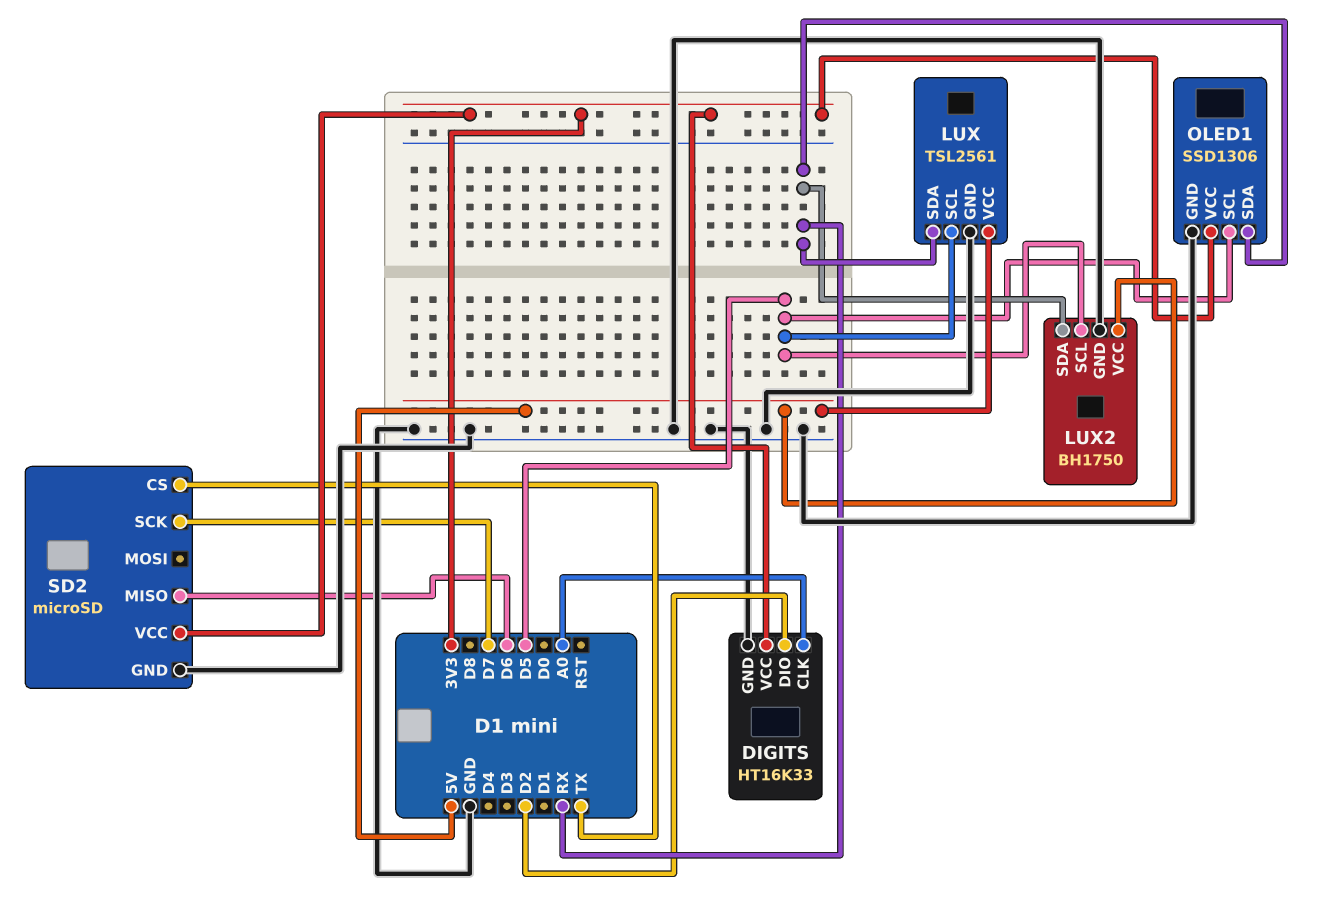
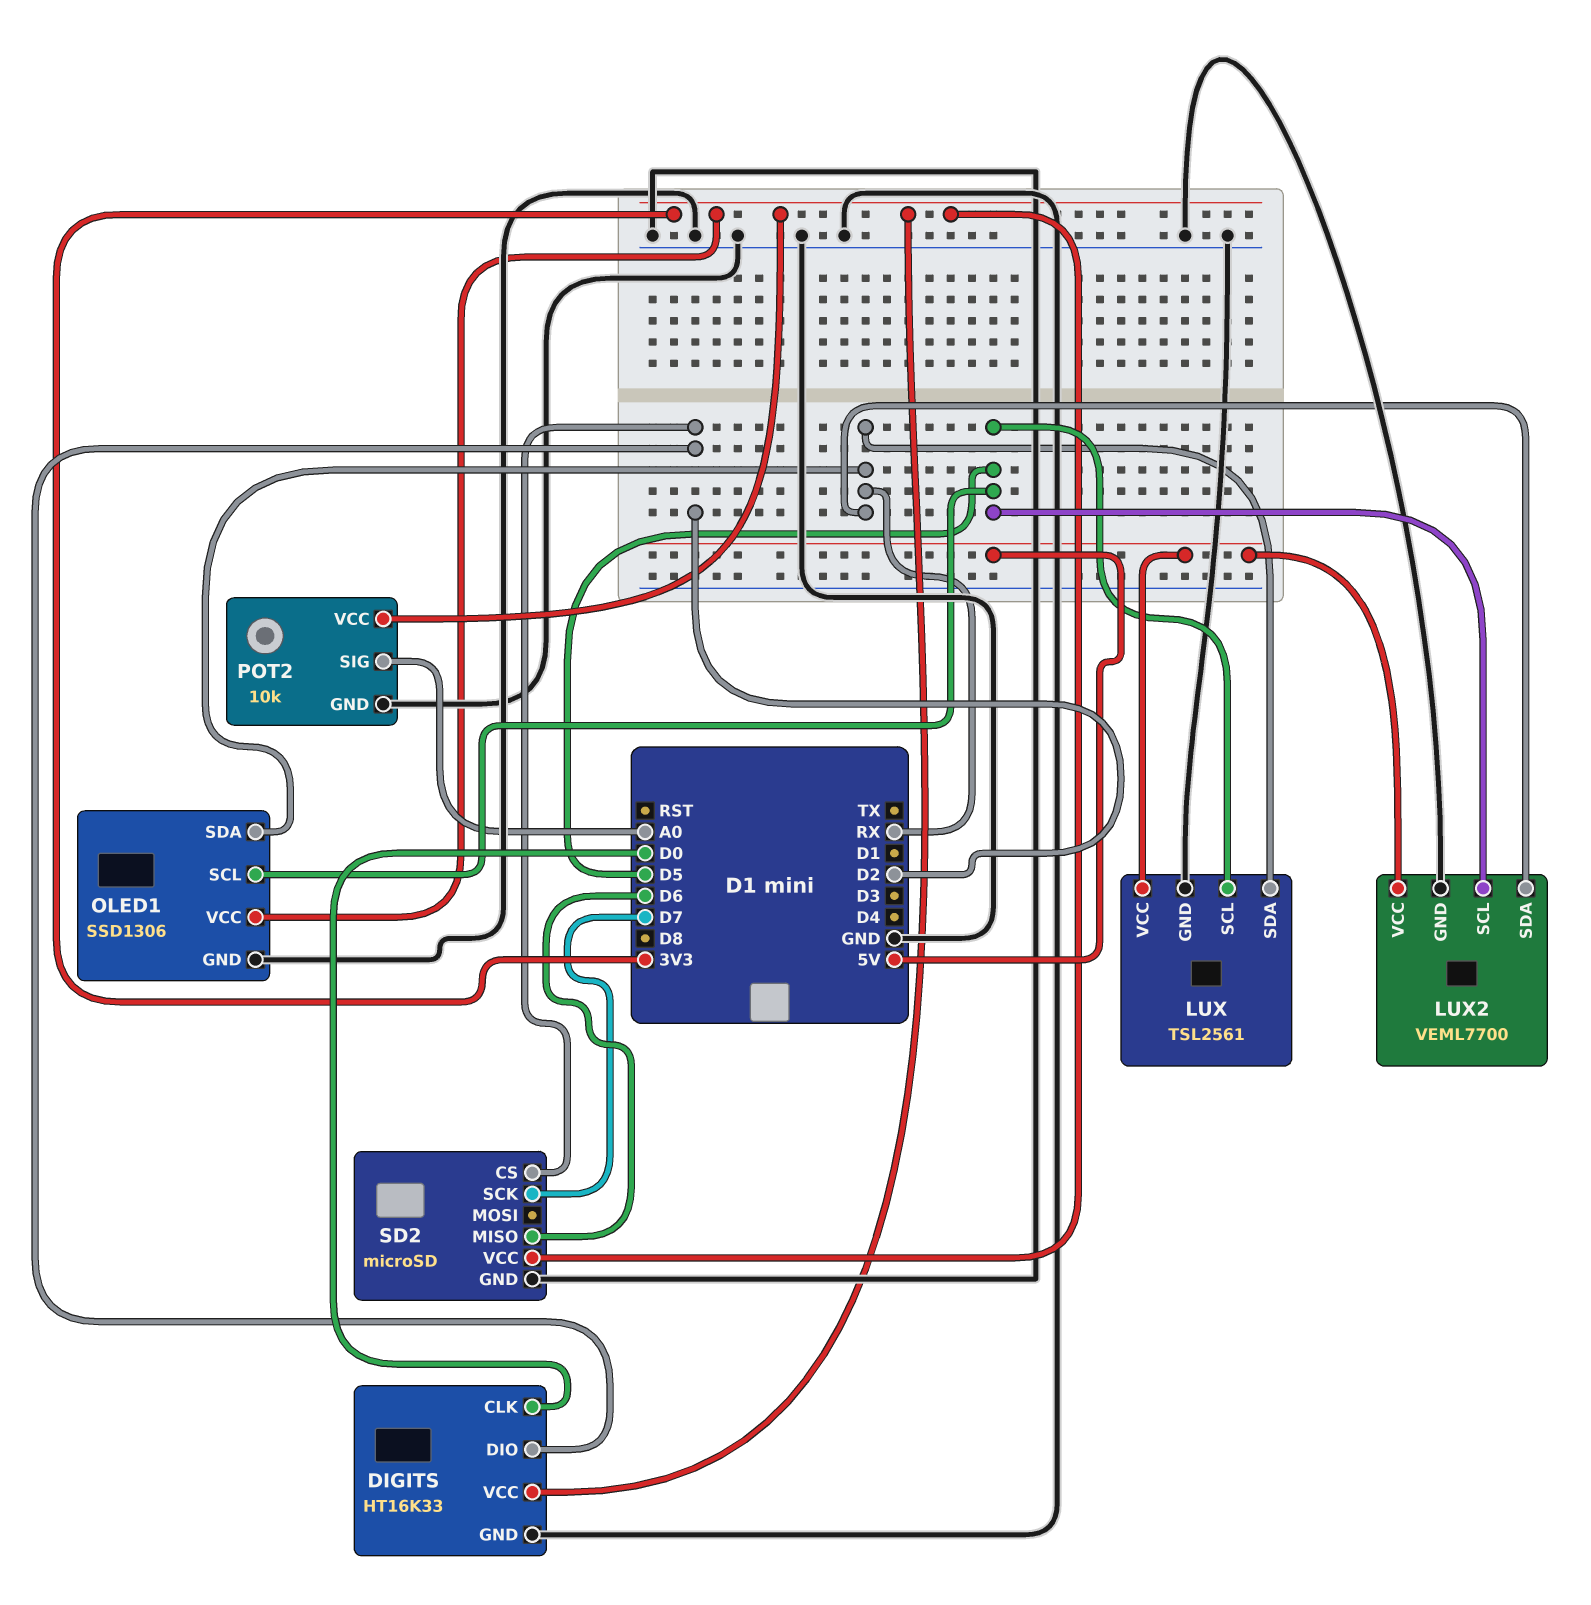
DIGITS pin CLK: A0 -> D0
LUX2: BH1750 -> VEML7700
POT2: none -> 10k
POT2 pin GND: none -> GND
POT2 pin SIG: none -> A0
POT2 pin VCC: none -> 3V3
SD2 pin CS: TX -> D2

